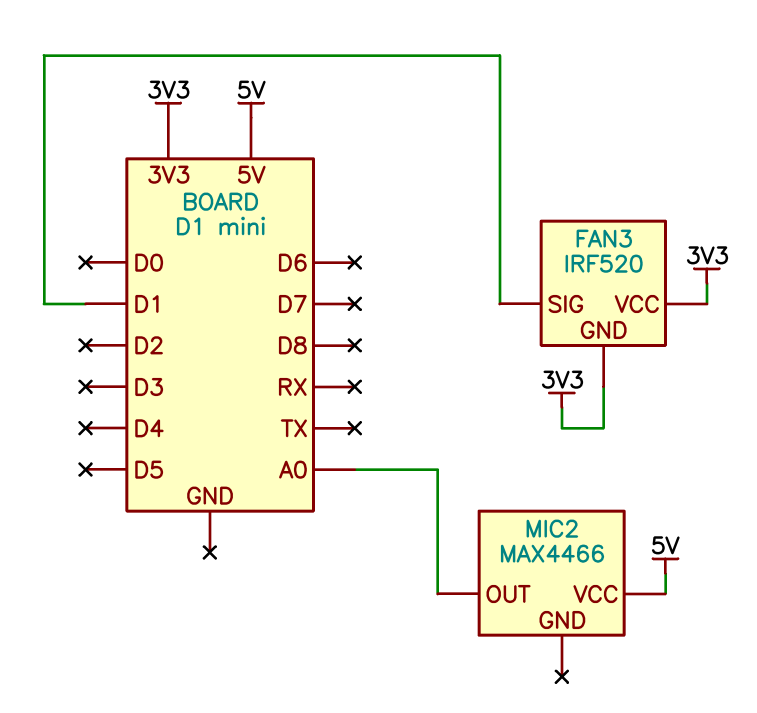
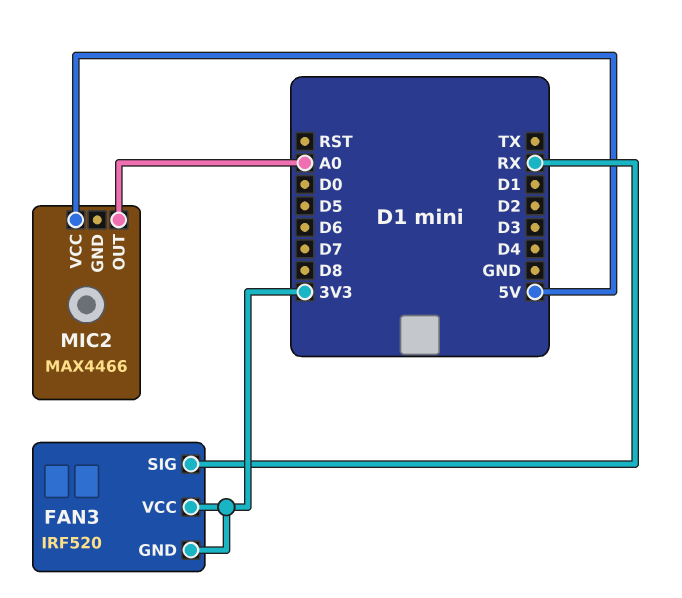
FAN3 pin SIG: D1 -> RX

